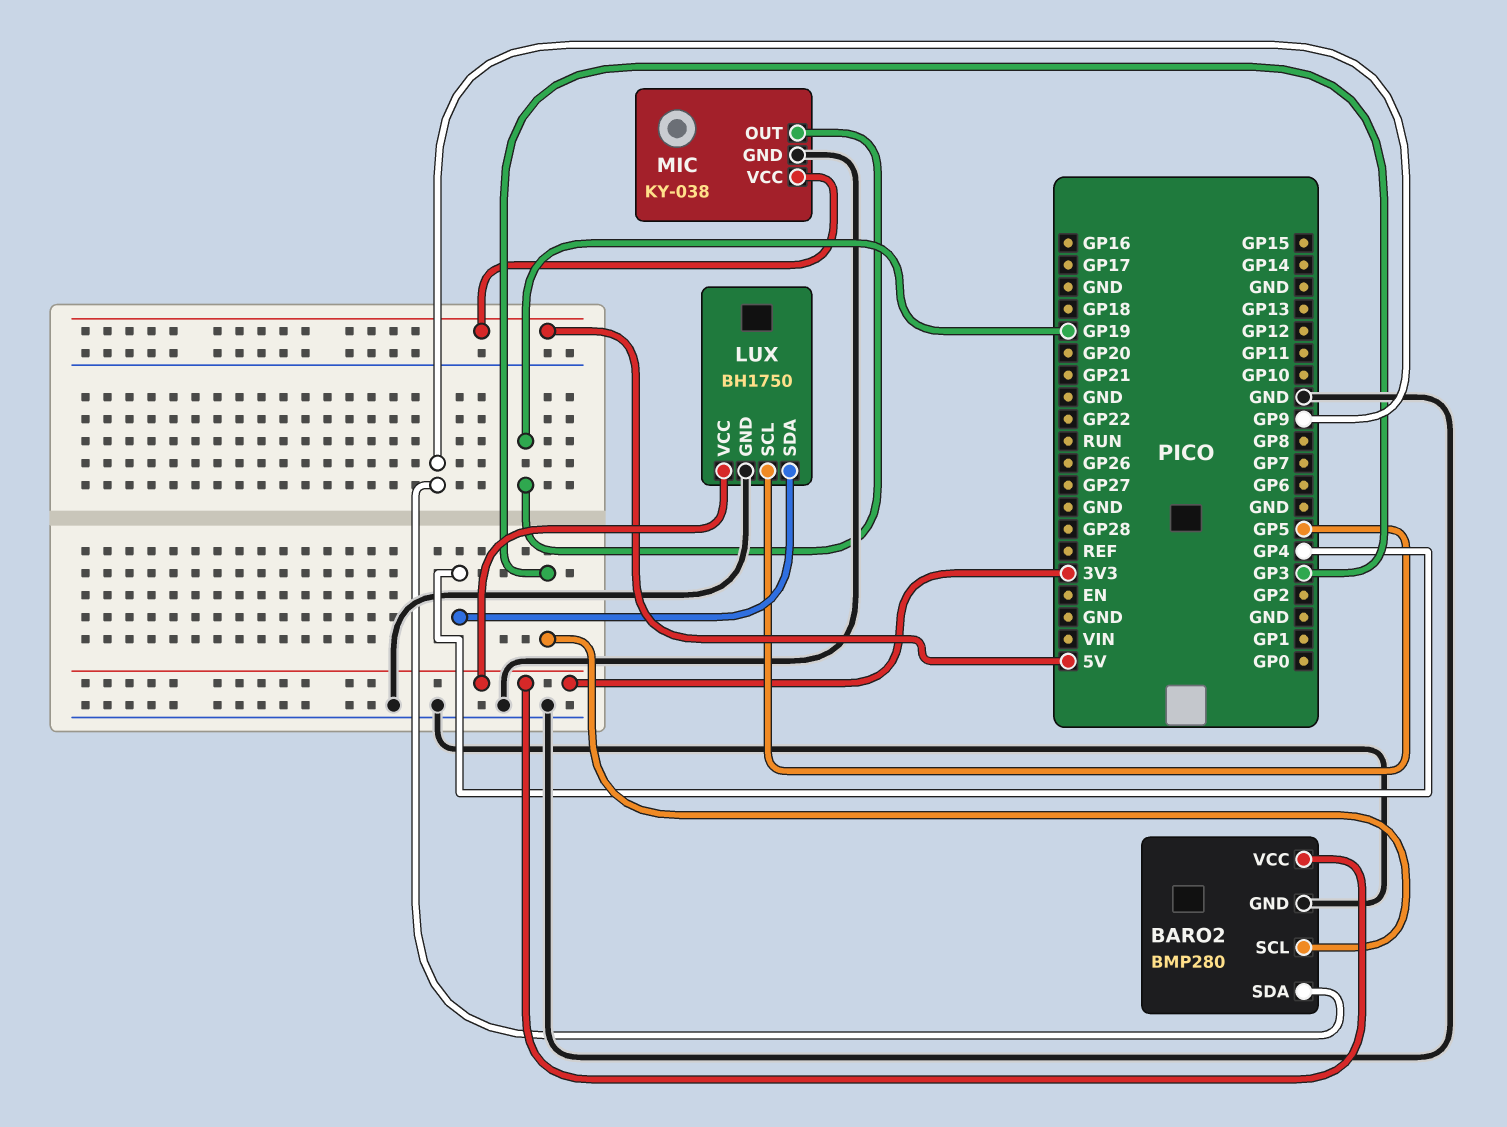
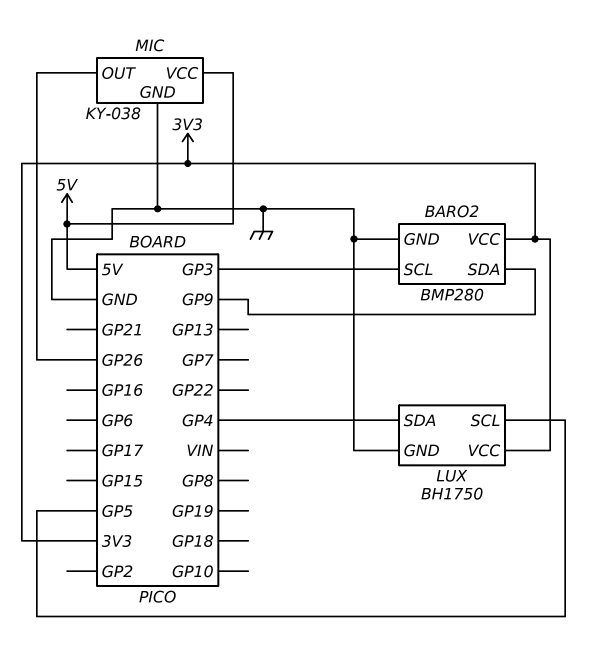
MIC pin OUT: GP19 -> GP26

